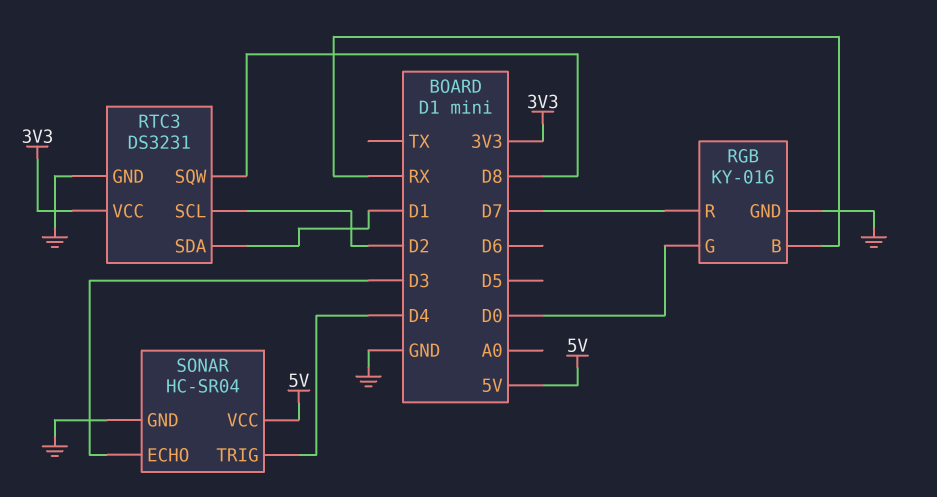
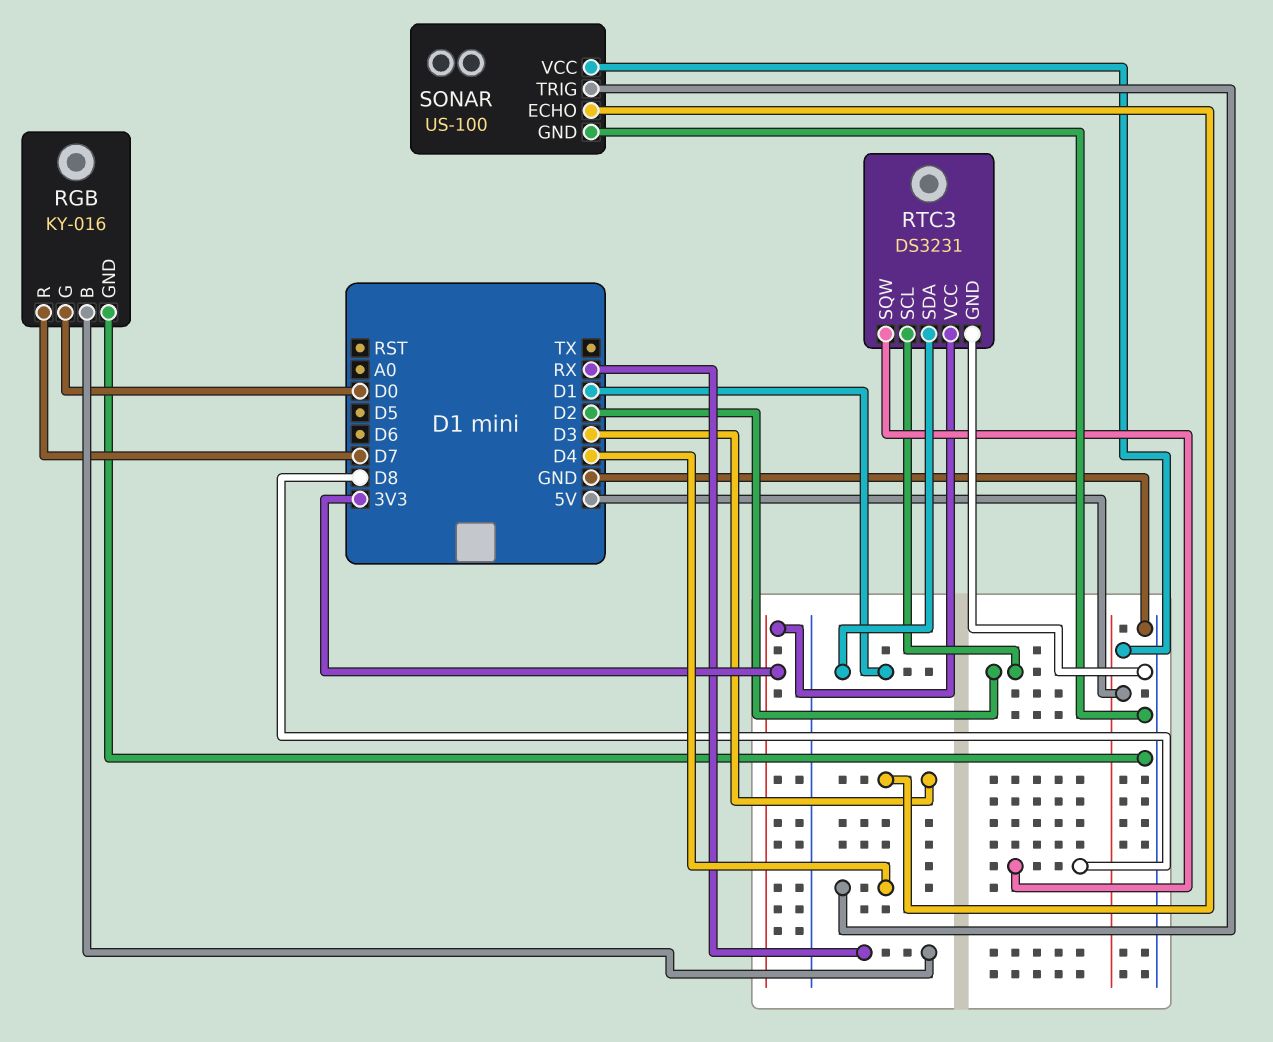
SONAR: HC-SR04 -> US-100

